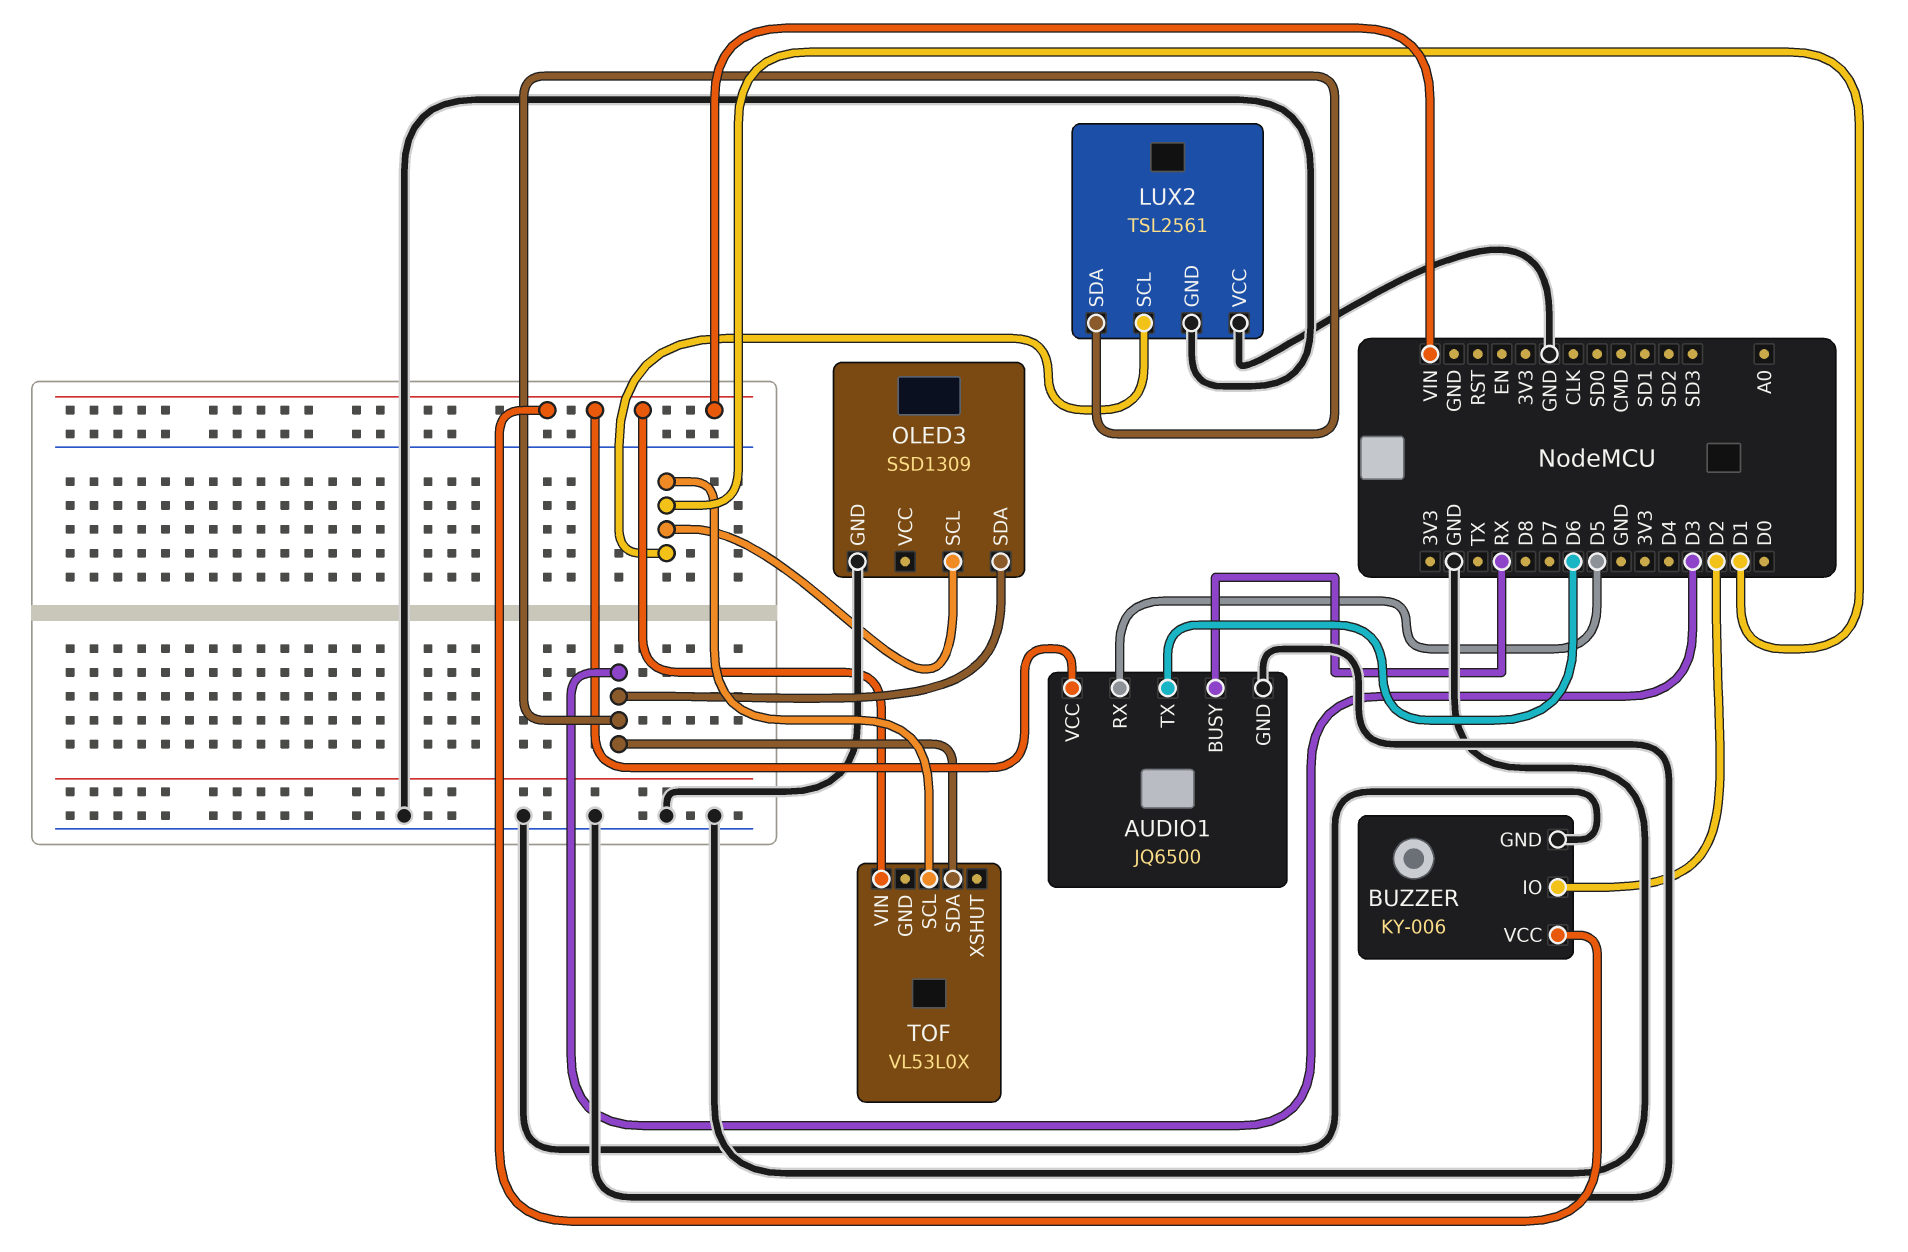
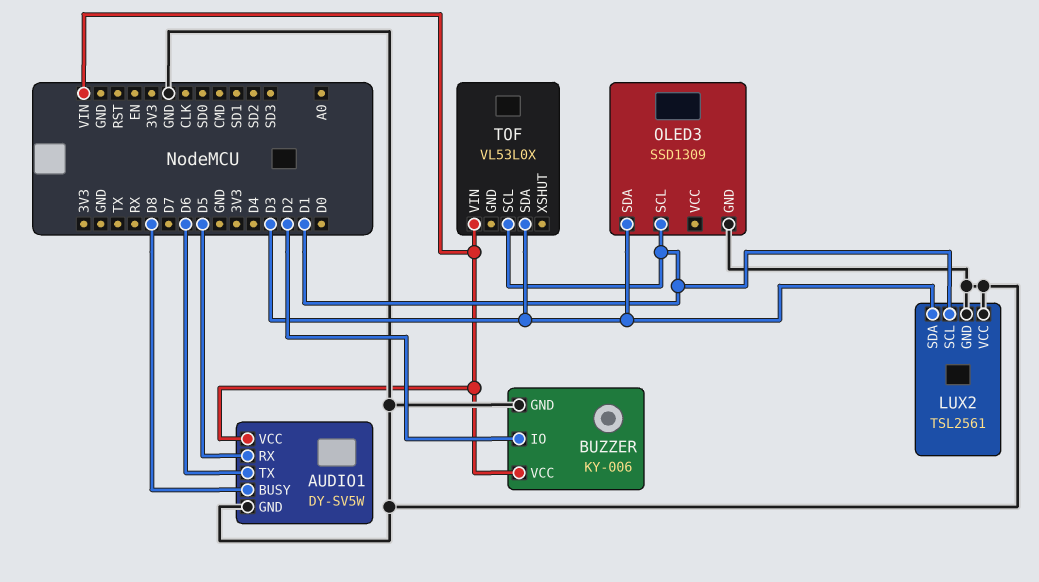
AUDIO1: JQ6500 -> DY-SV5W
AUDIO1 pin BUSY: RX -> D8

